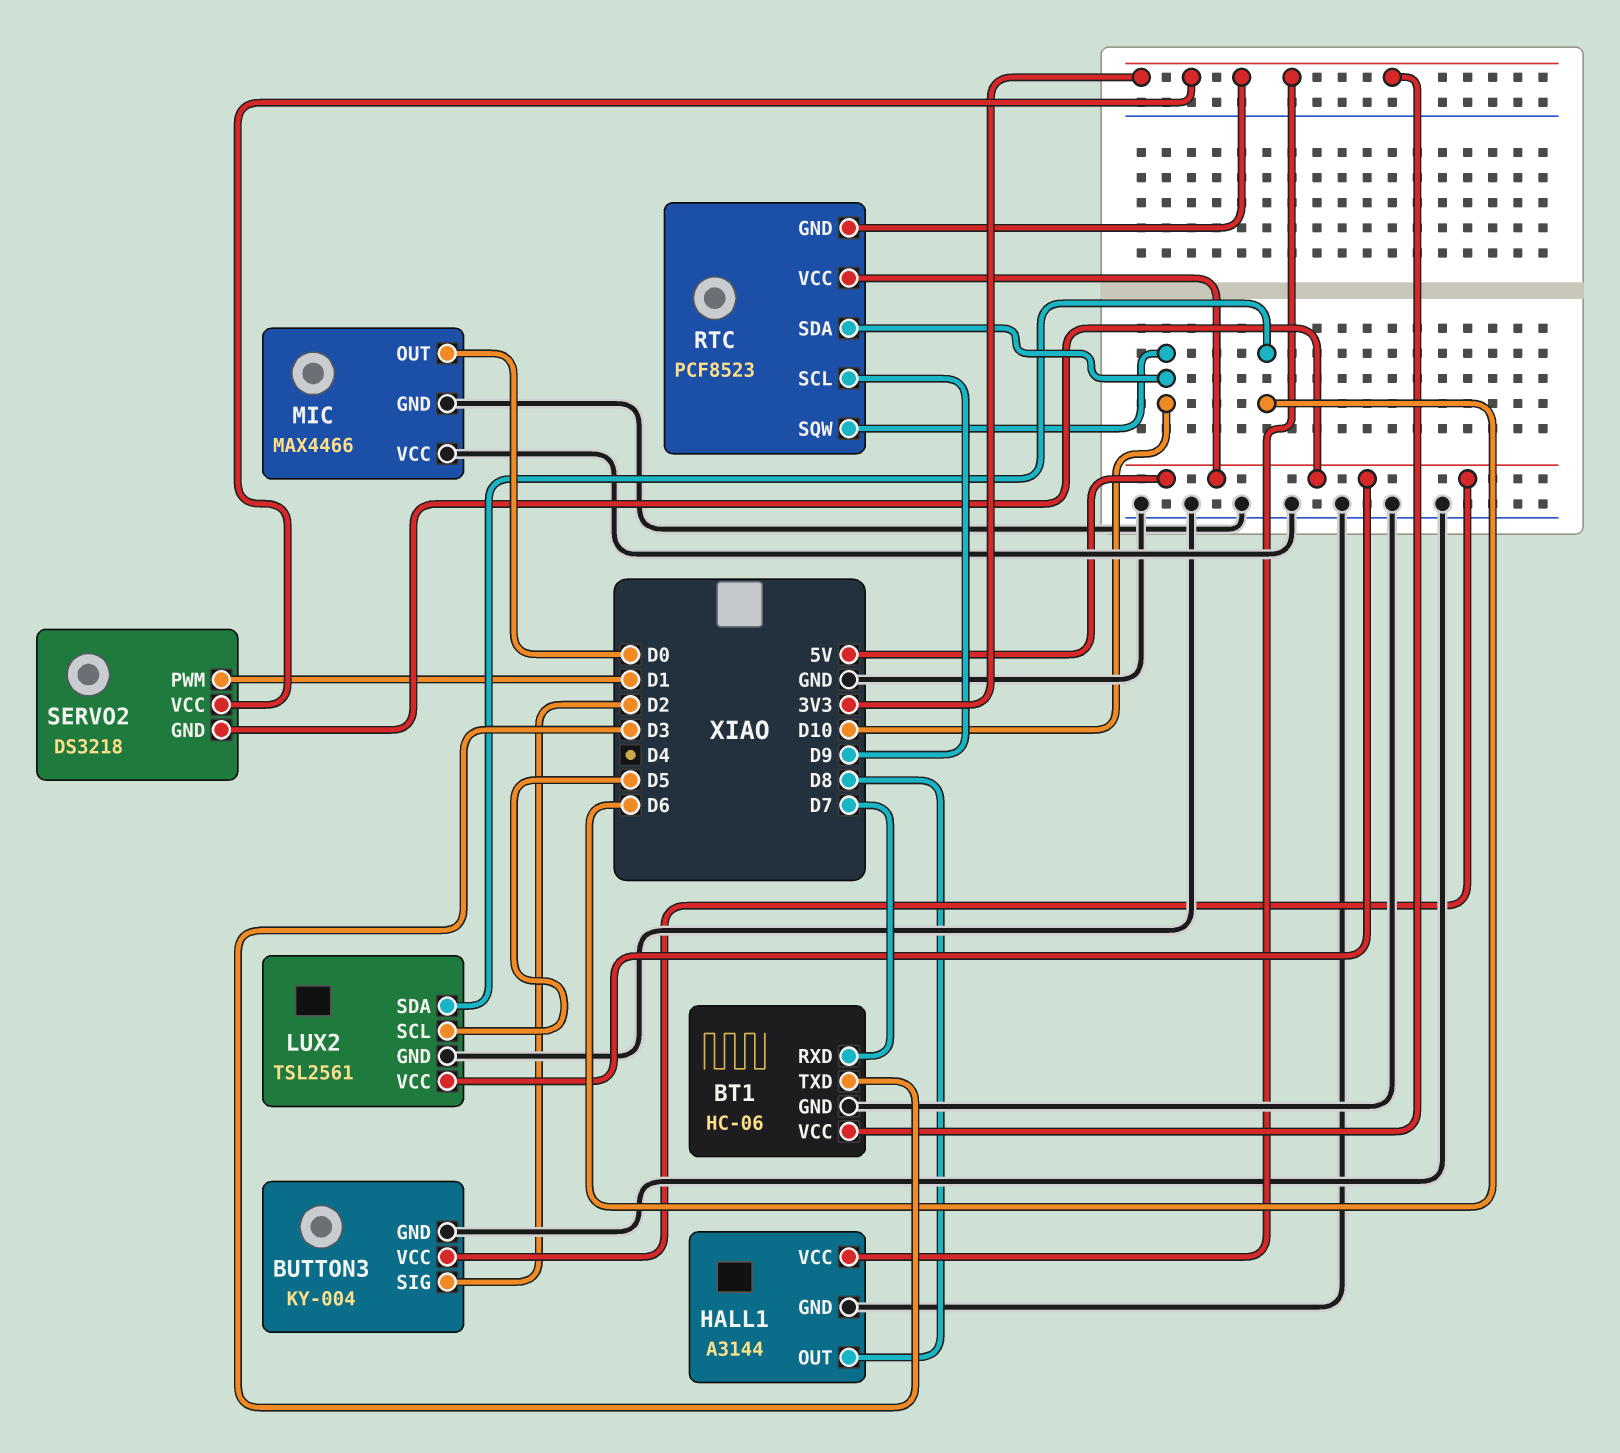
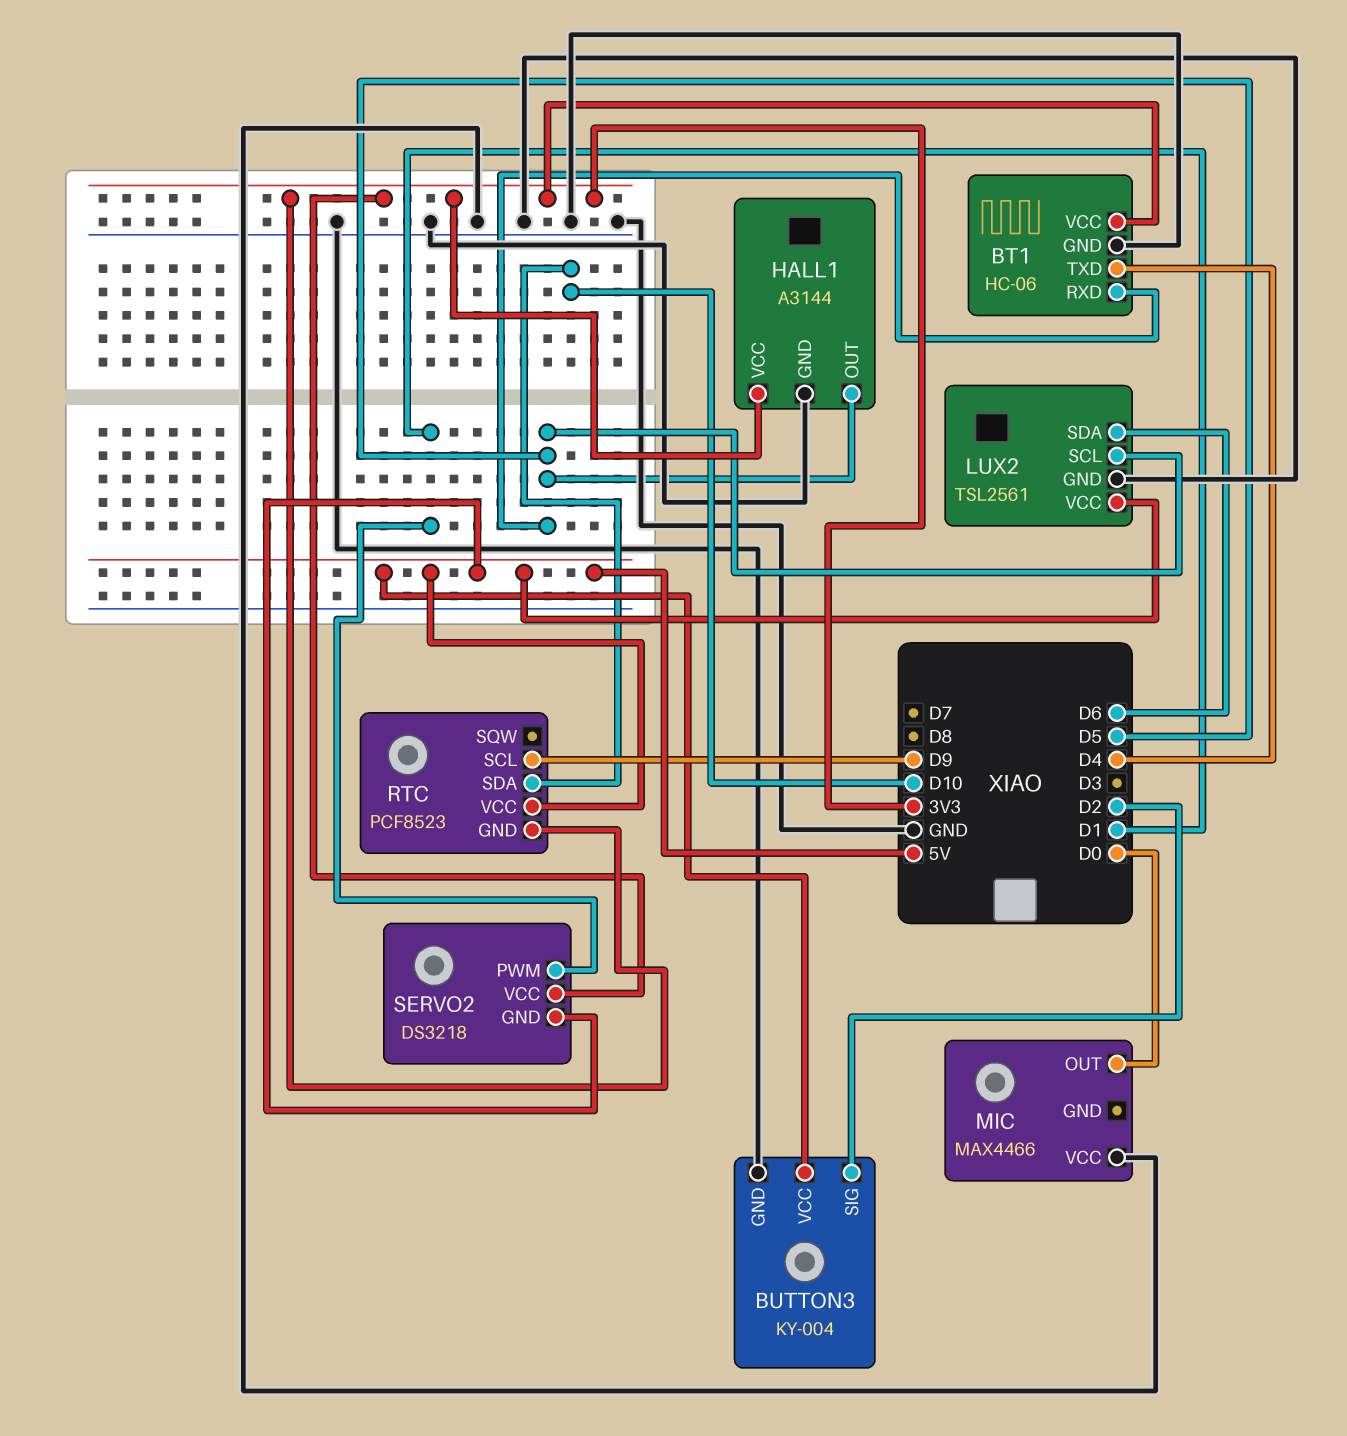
BT1 pin RXD: D7 -> D5
BT1 pin TXD: D3 -> D4
HALL1 pin OUT: D8 -> D5
MIC pin GND: GND -> none
RTC pin SQW: D10 -> none

